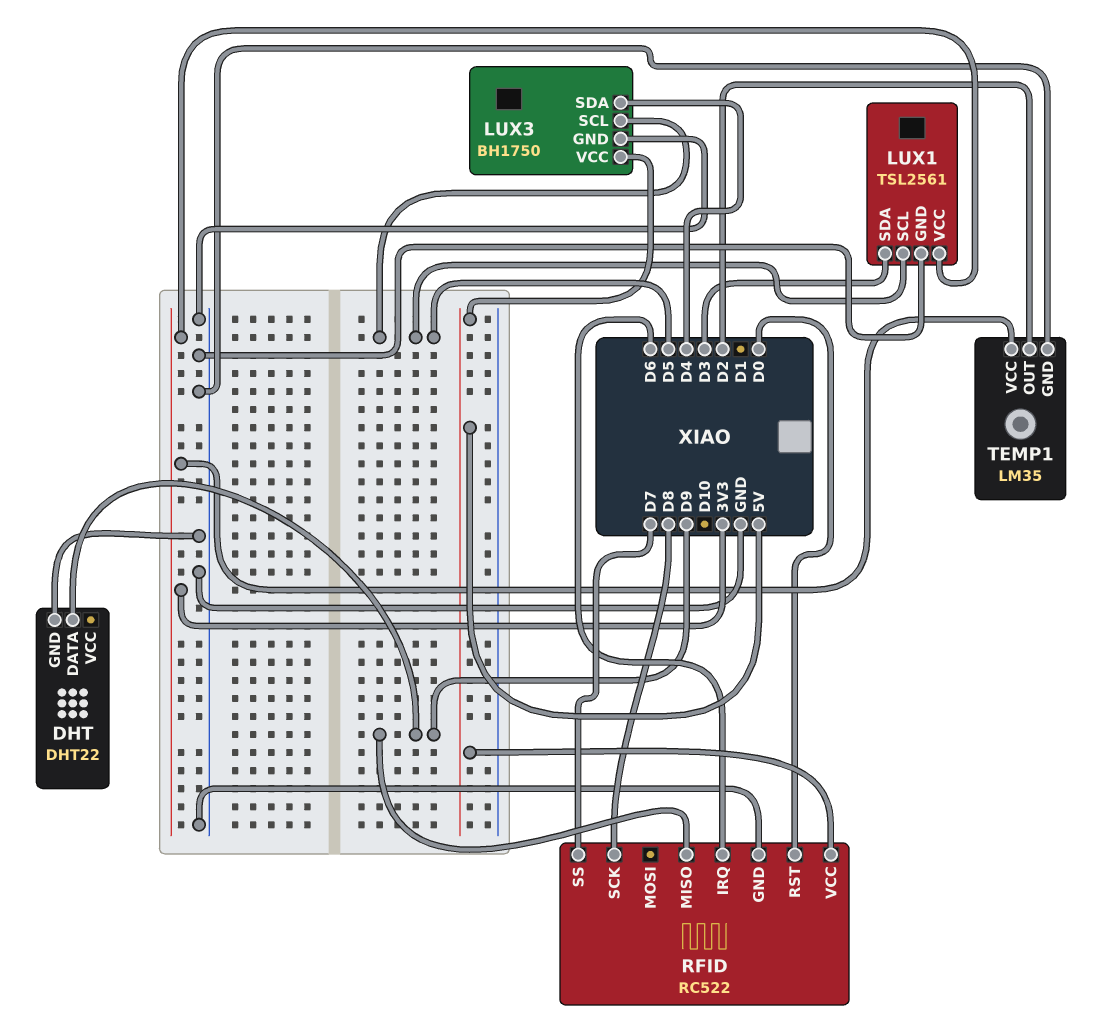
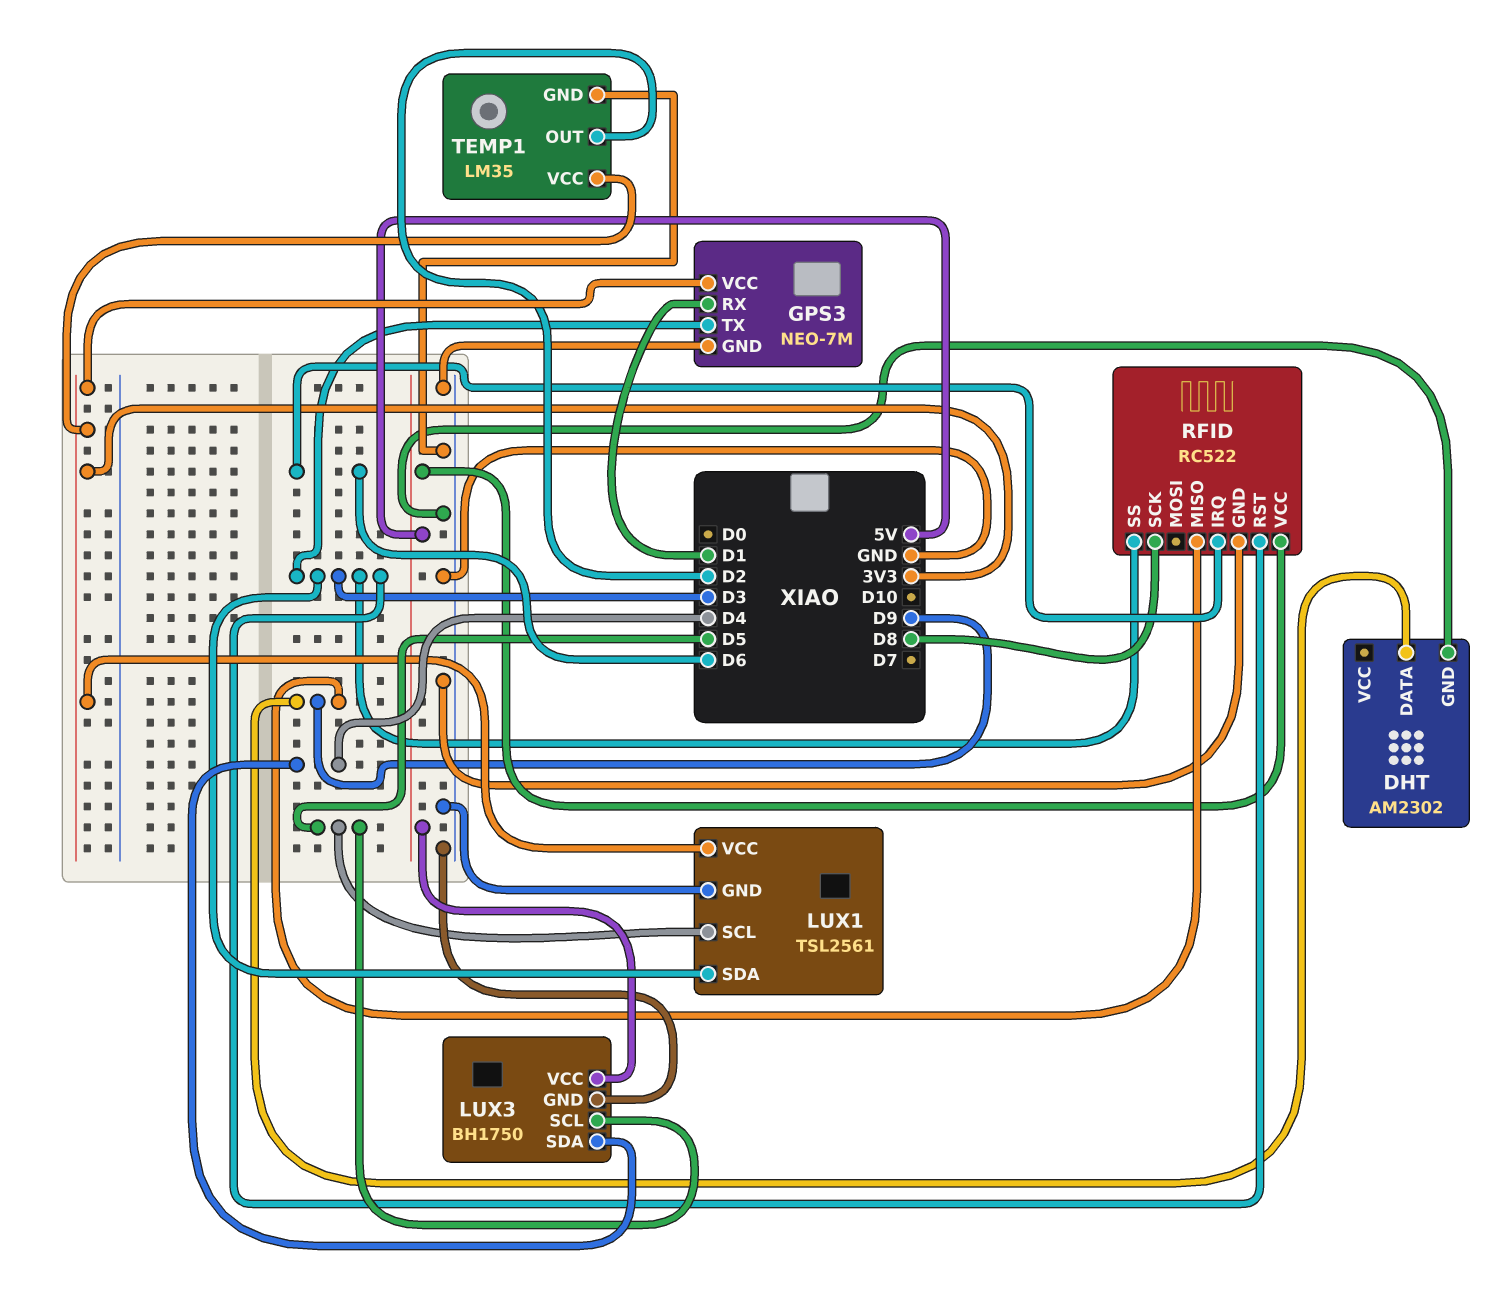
DHT: DHT22 -> AM2302
GPS3: none -> NEO-7M
GPS3 pin GND: none -> GND
GPS3 pin RX: none -> D1
GPS3 pin TX: none -> D3
GPS3 pin VCC: none -> 3V3
RFID pin RST: D0 -> D3
RFID pin SS: D7 -> D3

